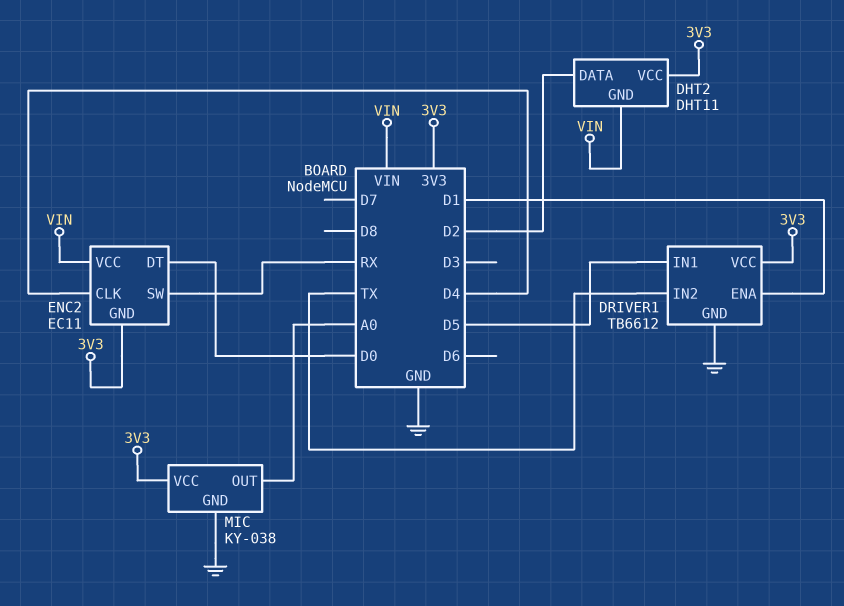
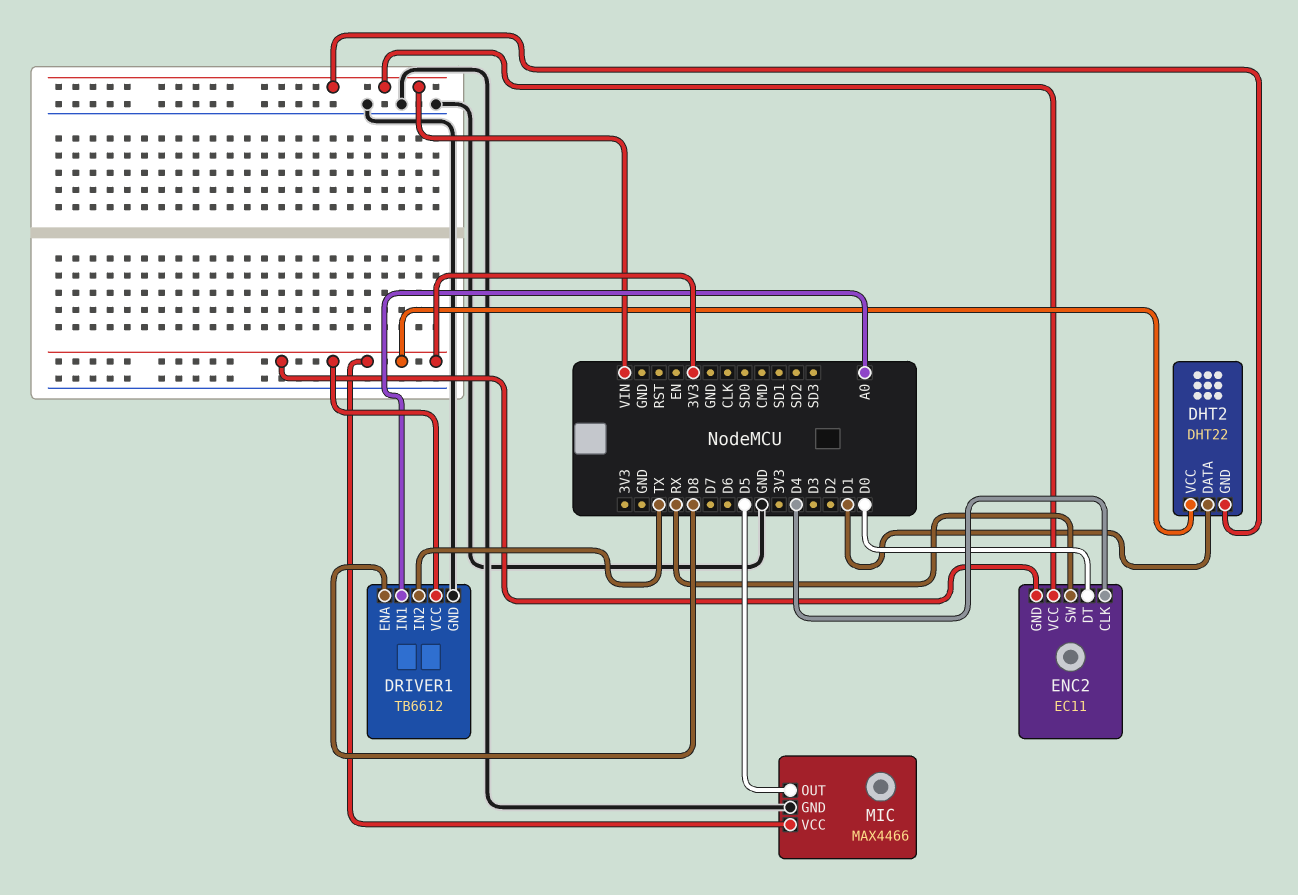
DHT2: DHT11 -> DHT22
DHT2 pin DATA: D2 -> D1
DRIVER1 pin ENA: D1 -> D8
DRIVER1 pin IN1: D5 -> A0
MIC: KY-038 -> MAX4466
MIC pin OUT: A0 -> D5

